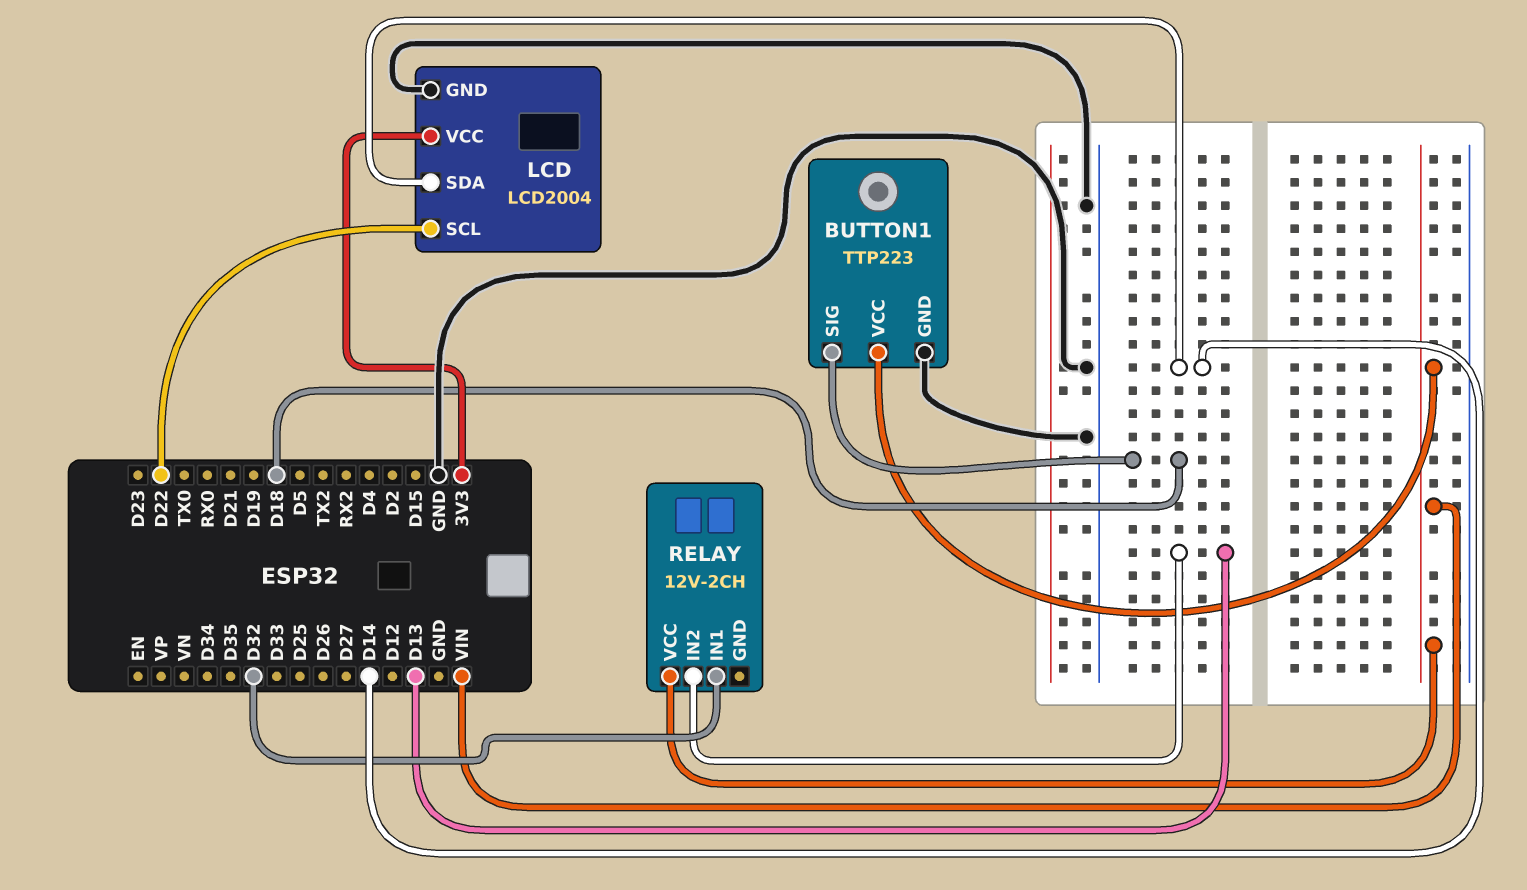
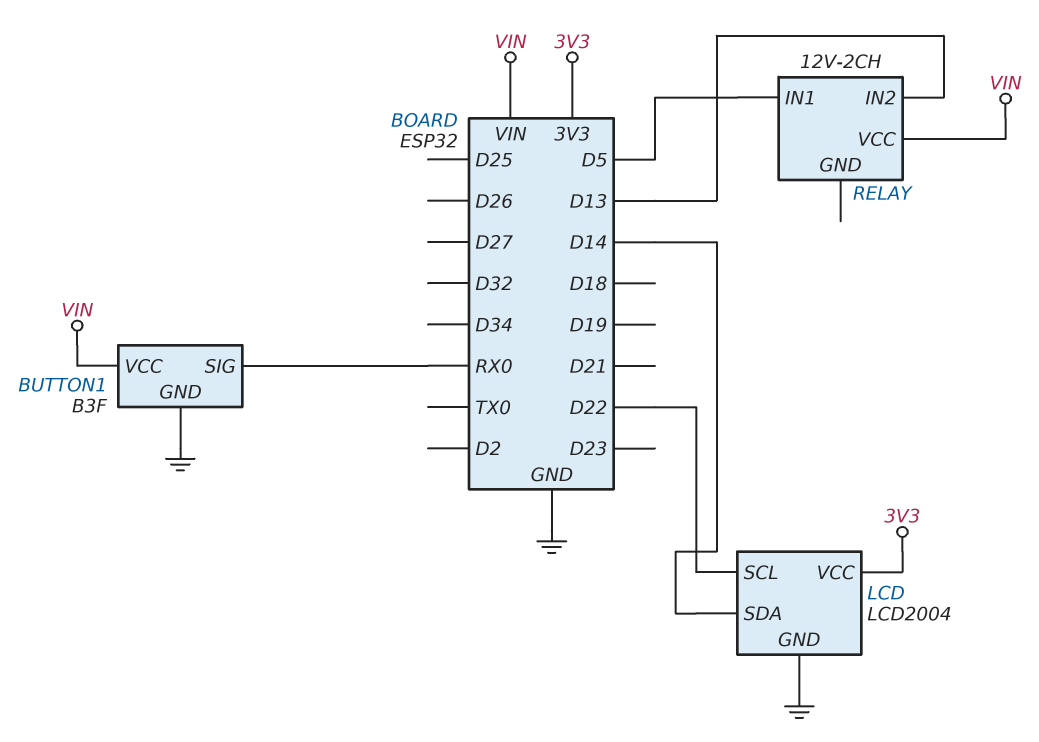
BUTTON1: TTP223 -> B3F
BUTTON1 pin SIG: D18 -> RX0
RELAY pin IN1: D32 -> D5

